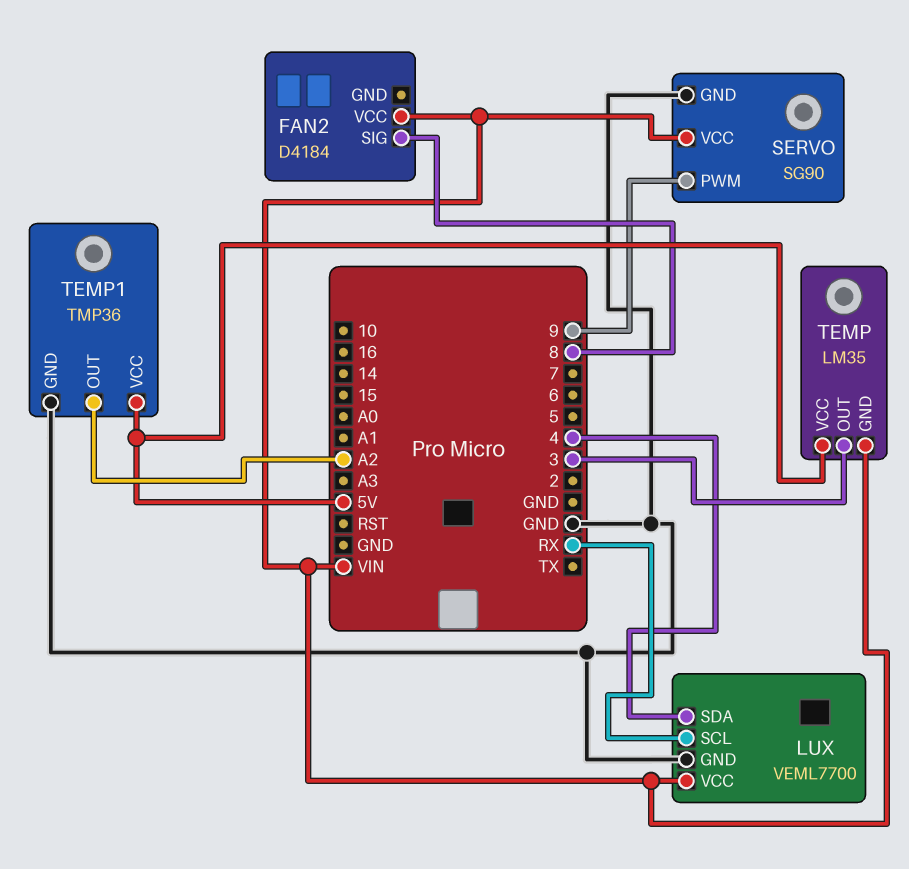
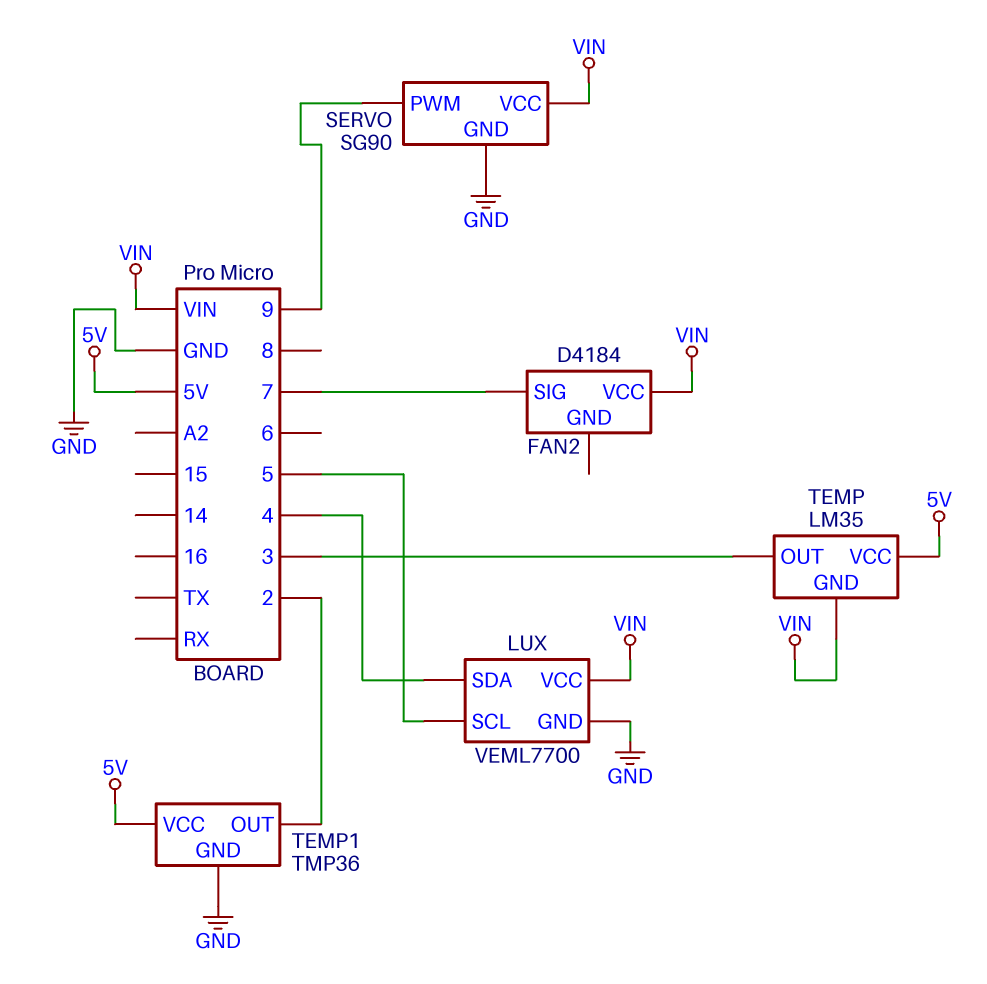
FAN2 pin SIG: 8 -> 7
LUX pin SCL: RX -> 5
TEMP1 pin OUT: A2 -> 2

